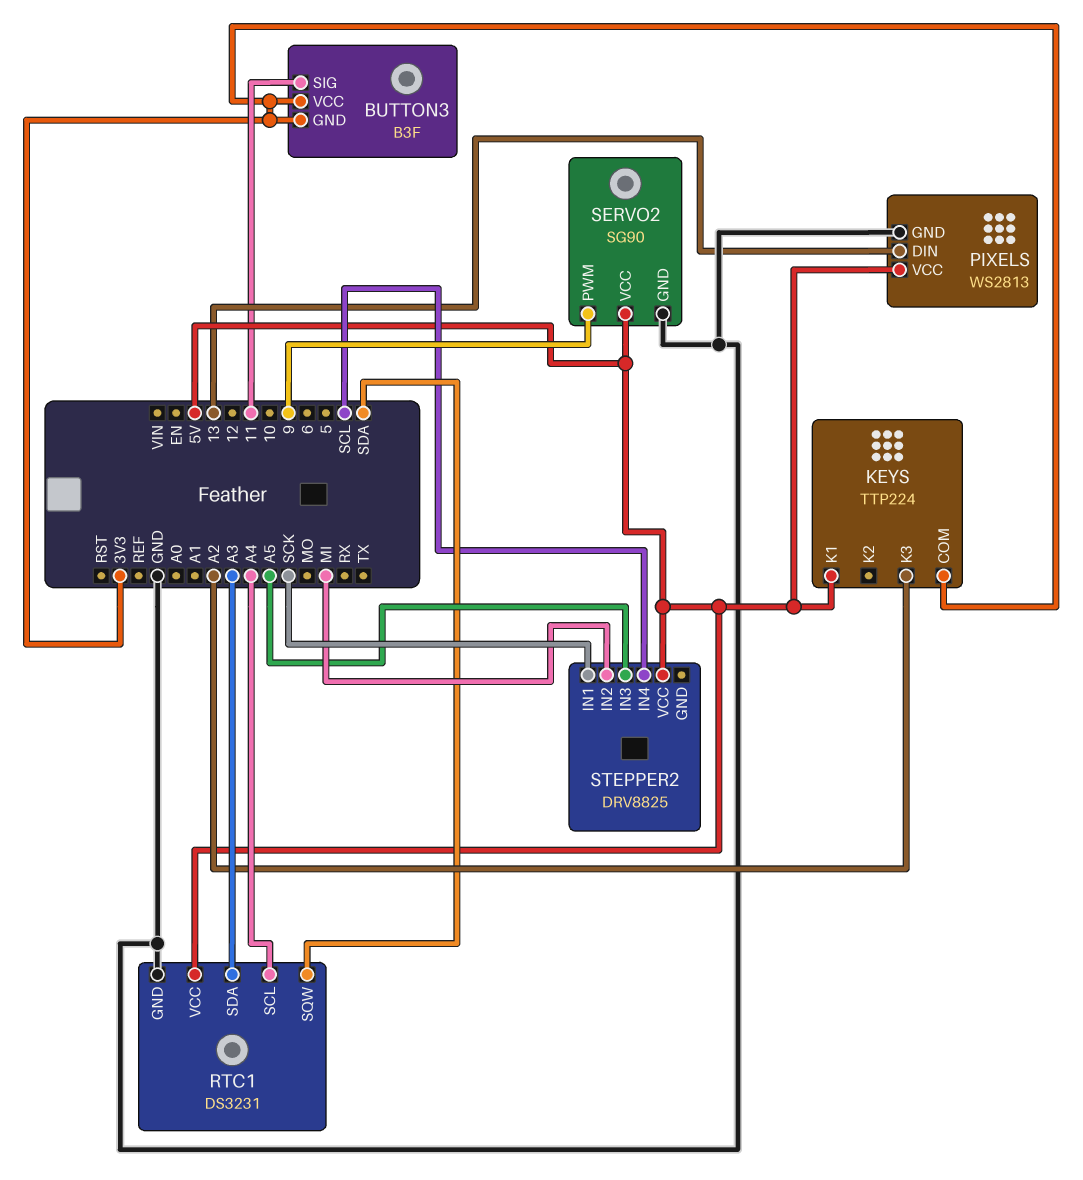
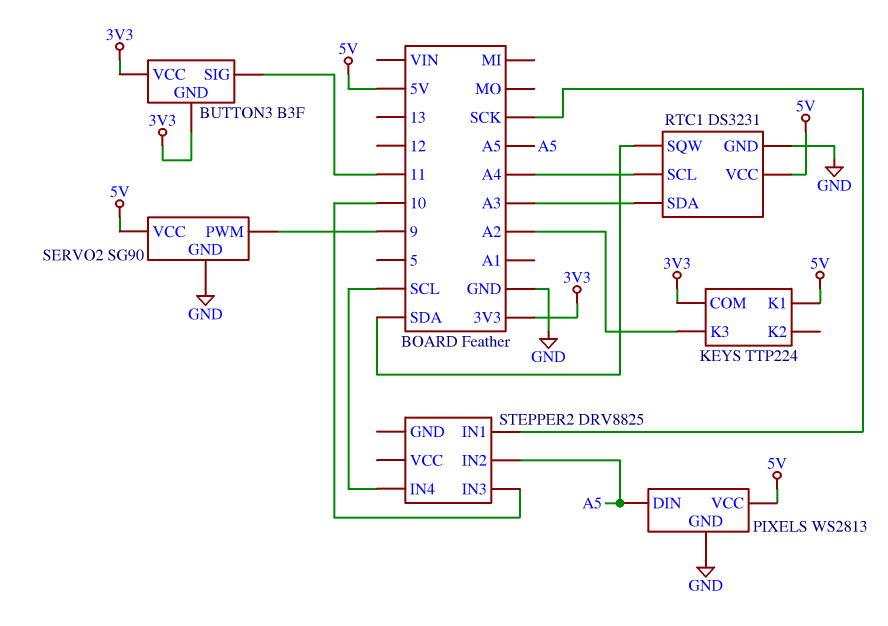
PIXELS pin DIN: 13 -> A5
STEPPER2 pin IN2: MI -> A5
STEPPER2 pin IN3: A5 -> 10
STEPPER2 pin VCC: 5V -> none

